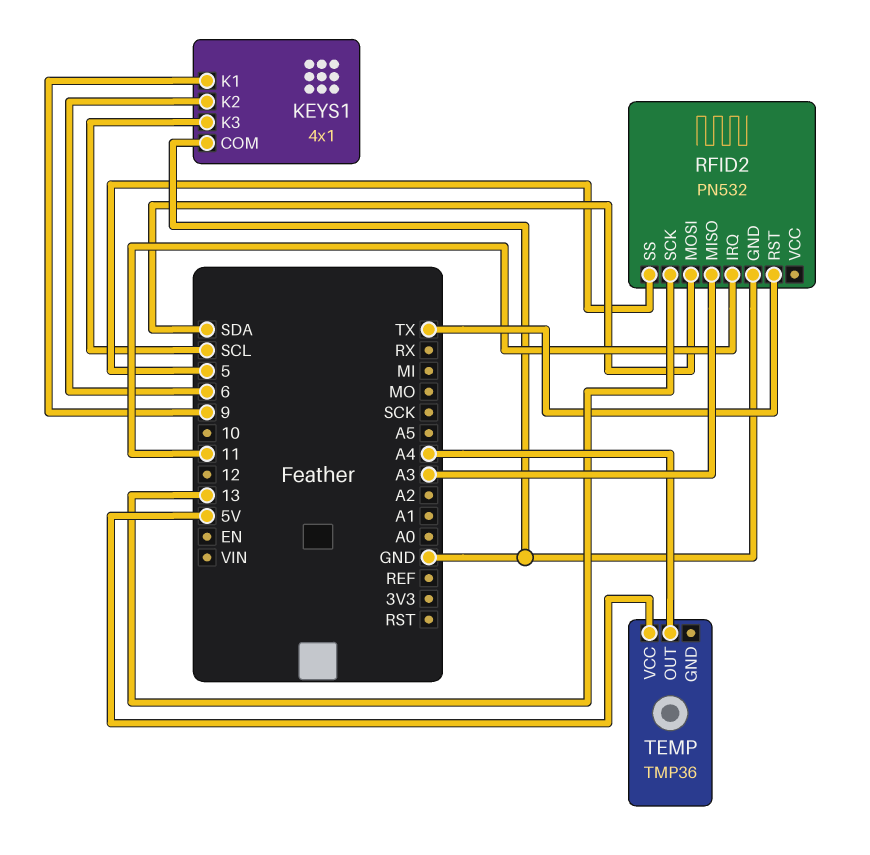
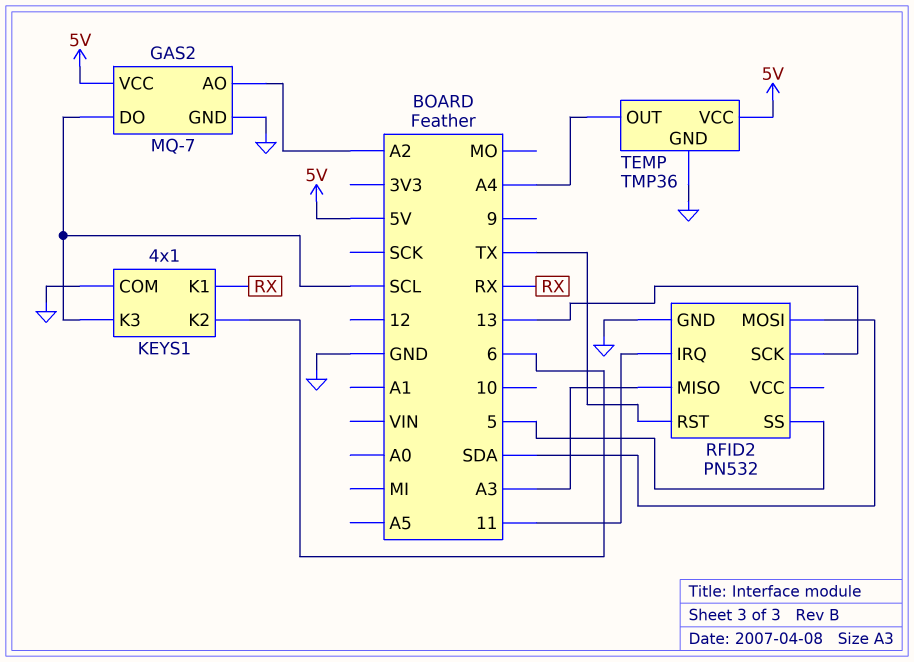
GAS2: none -> MQ-7
GAS2 pin AO: none -> A2
GAS2 pin DO: none -> SCL
GAS2 pin GND: none -> GND
GAS2 pin VCC: none -> 5V
KEYS1 pin K1: 9 -> RX
TEMP pin GND: none -> GND

